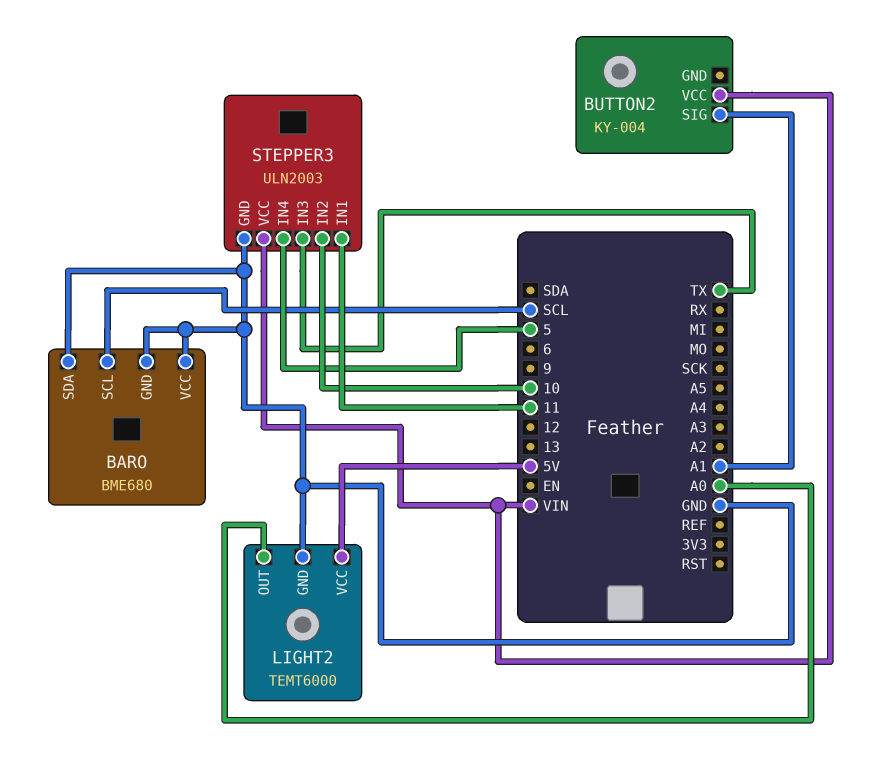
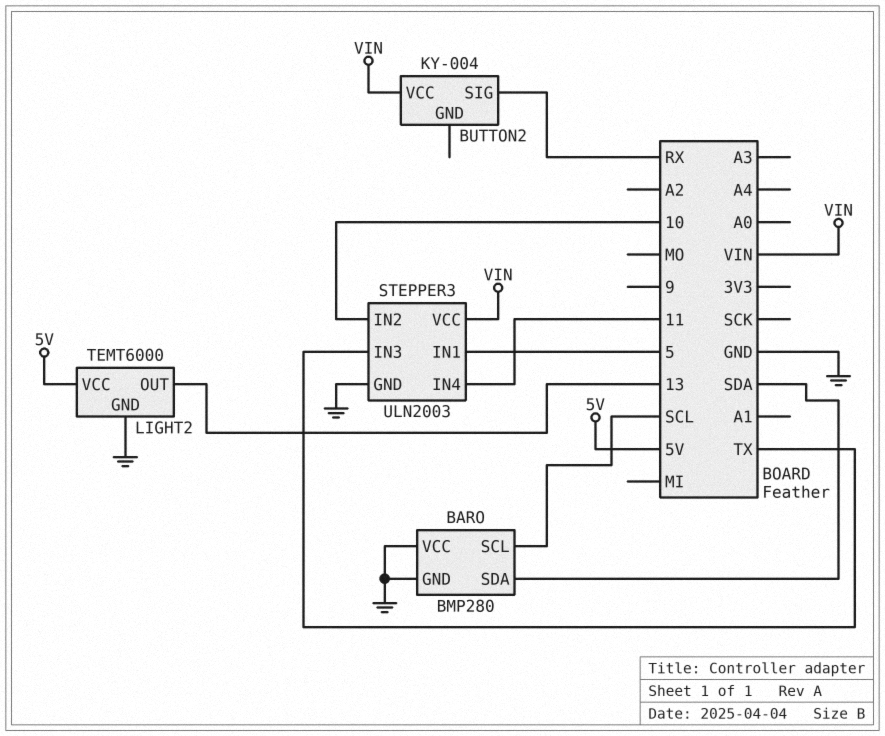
BARO: BME680 -> BMP280
BARO pin SDA: GND -> SDA
BUTTON2 pin SIG: A1 -> RX
LIGHT2 pin OUT: A0 -> 13
STEPPER3 pin IN1: 11 -> 5
STEPPER3 pin IN4: 5 -> 11

